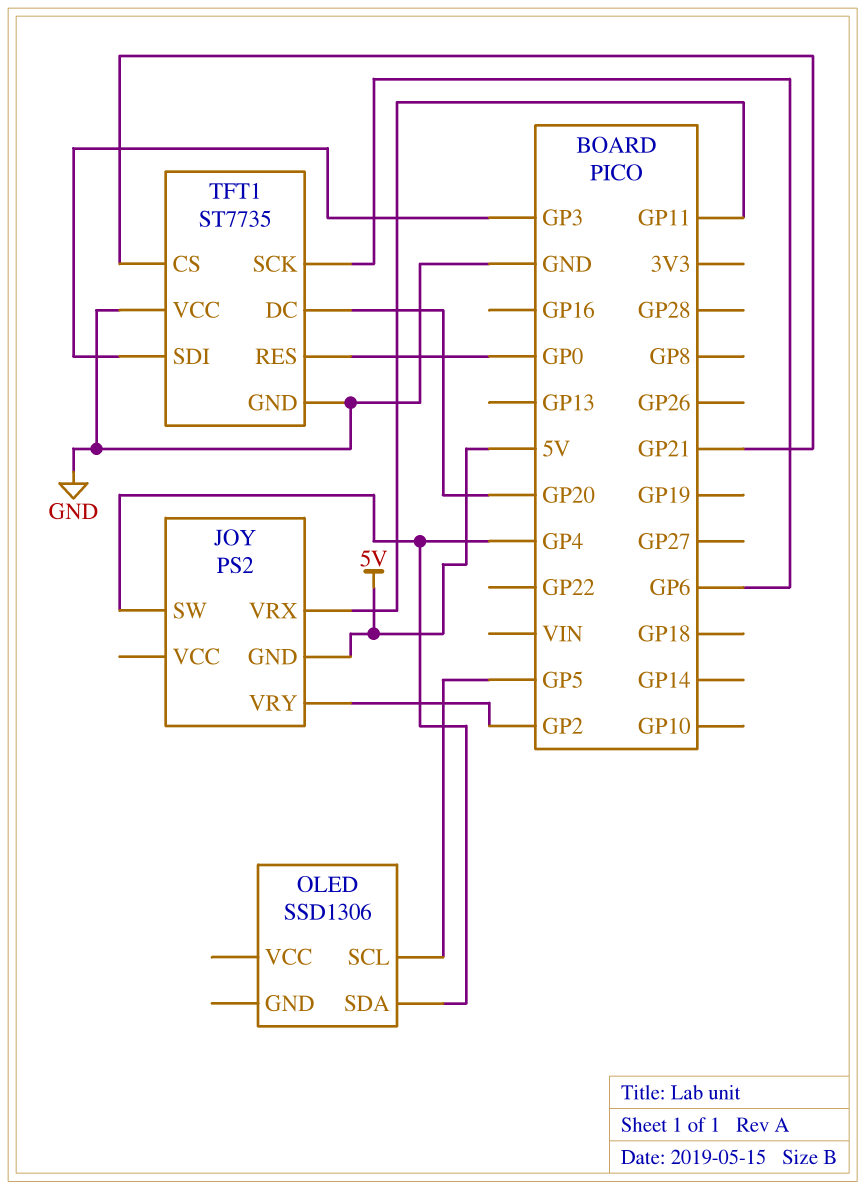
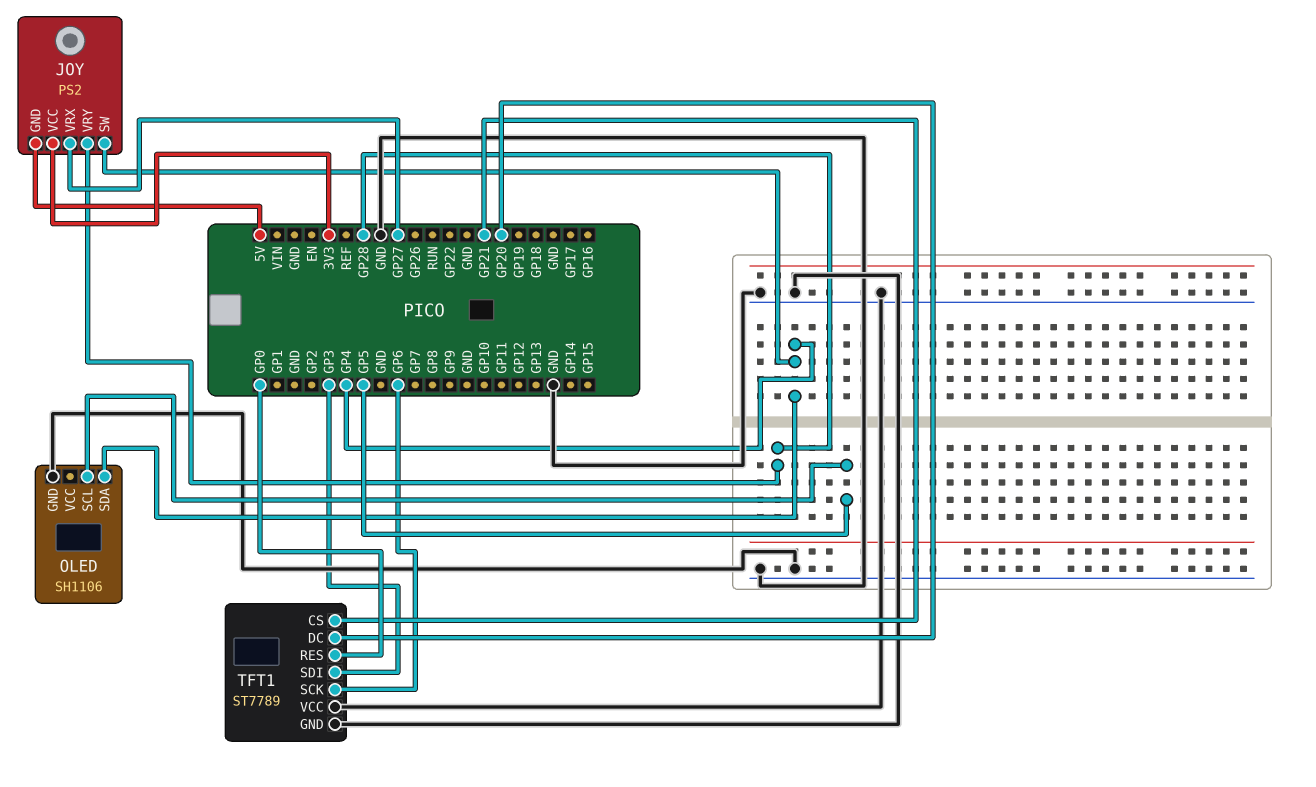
JOY pin VCC: none -> 3V3
JOY pin VRX: GP11 -> GP27
JOY pin VRY: GP2 -> GP28
OLED: SSD1306 -> SH1106
OLED pin GND: none -> GND
TFT1: ST7735 -> ST7789

